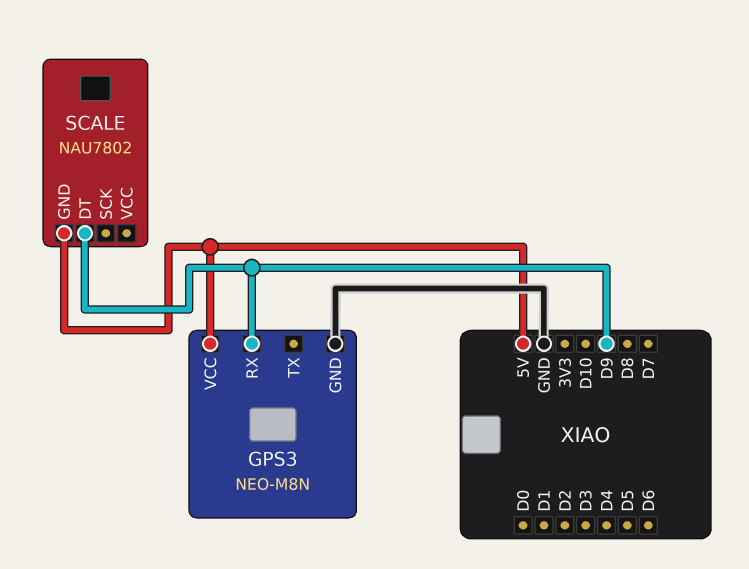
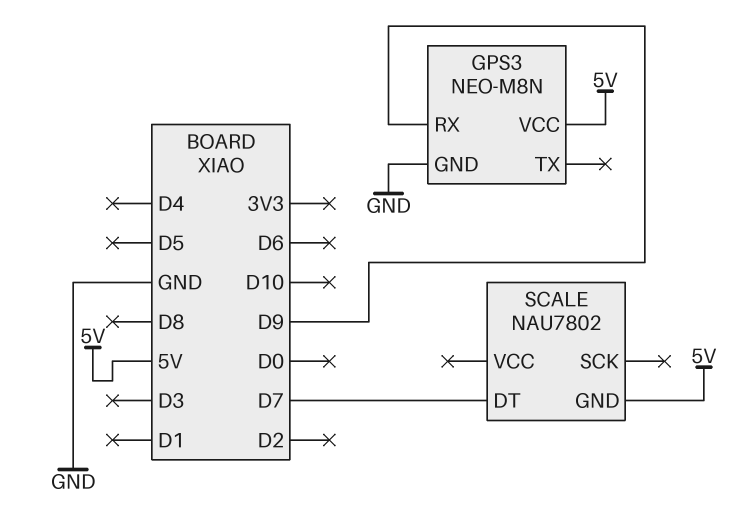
SCALE pin DT: D9 -> D7

